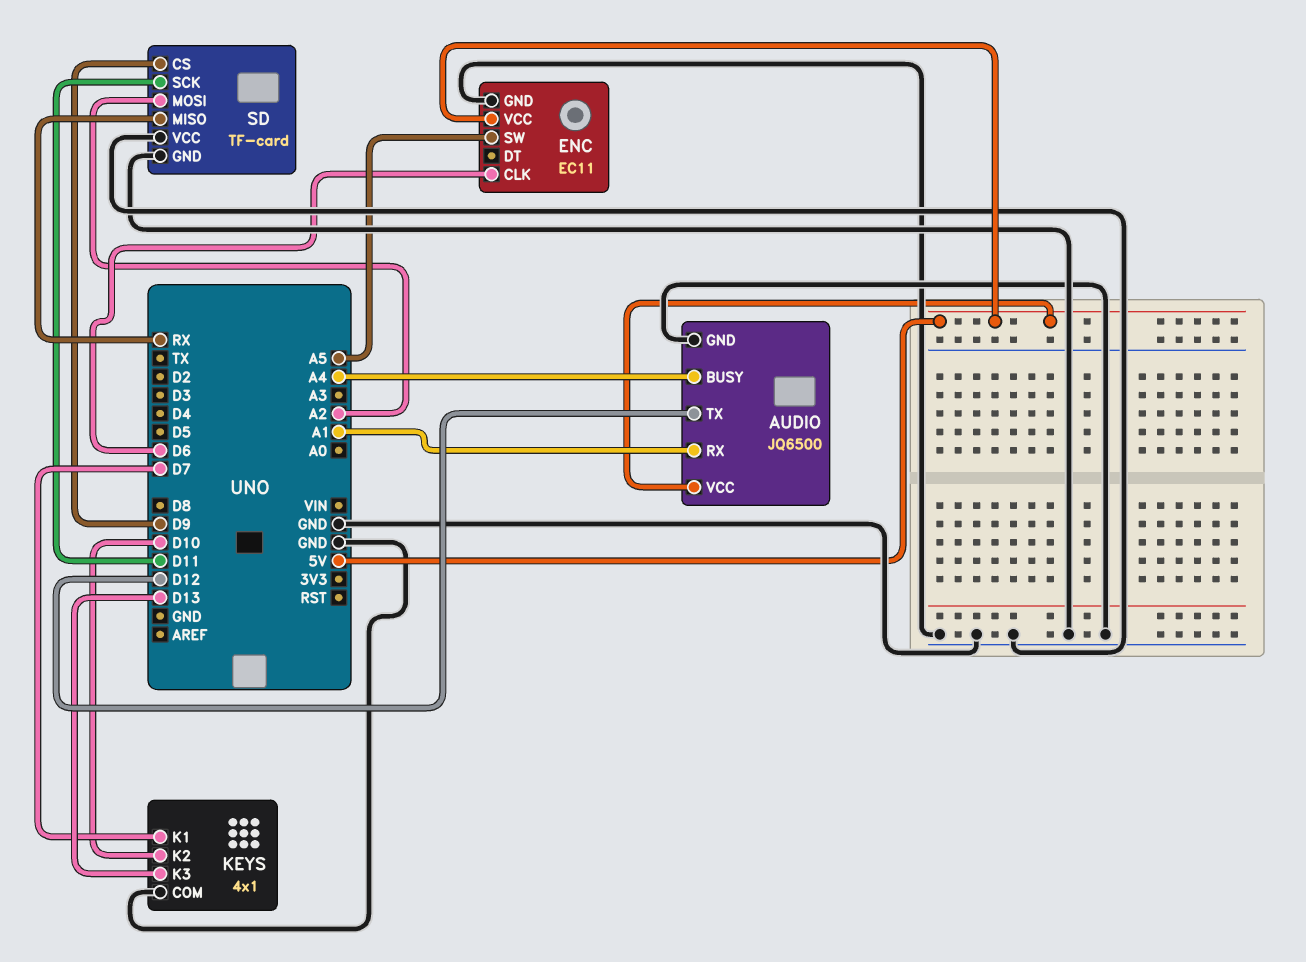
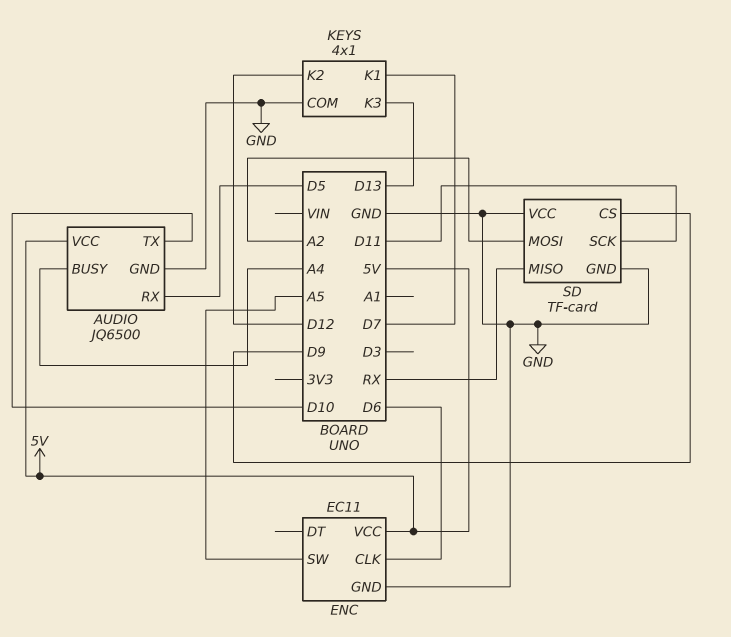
AUDIO pin RX: A1 -> D5
AUDIO pin TX: D12 -> D10
KEYS pin K2: D10 -> D12

